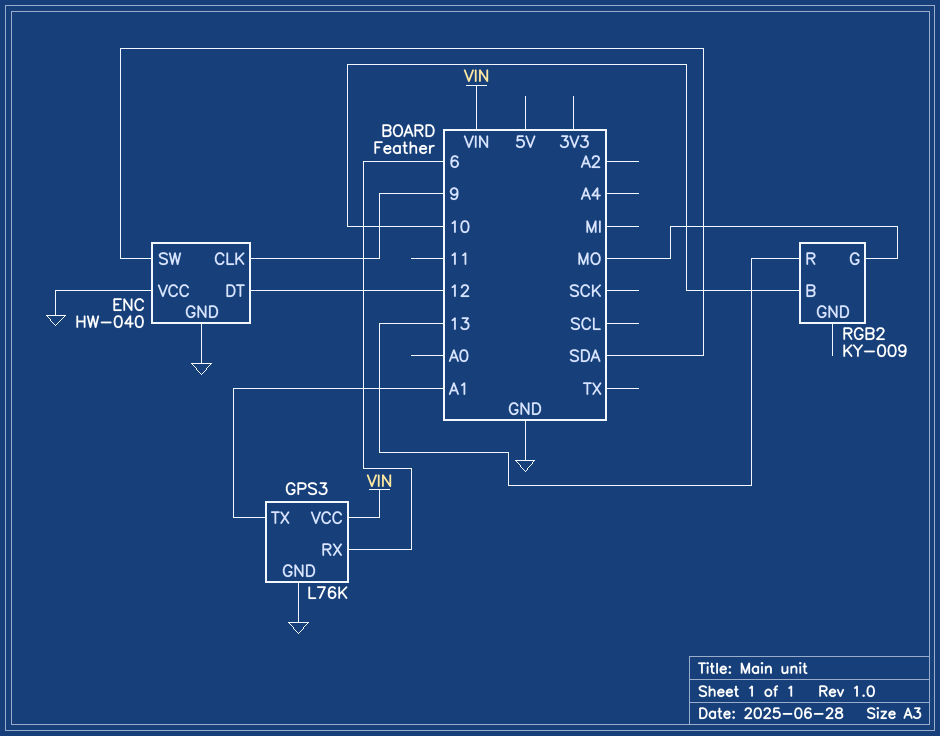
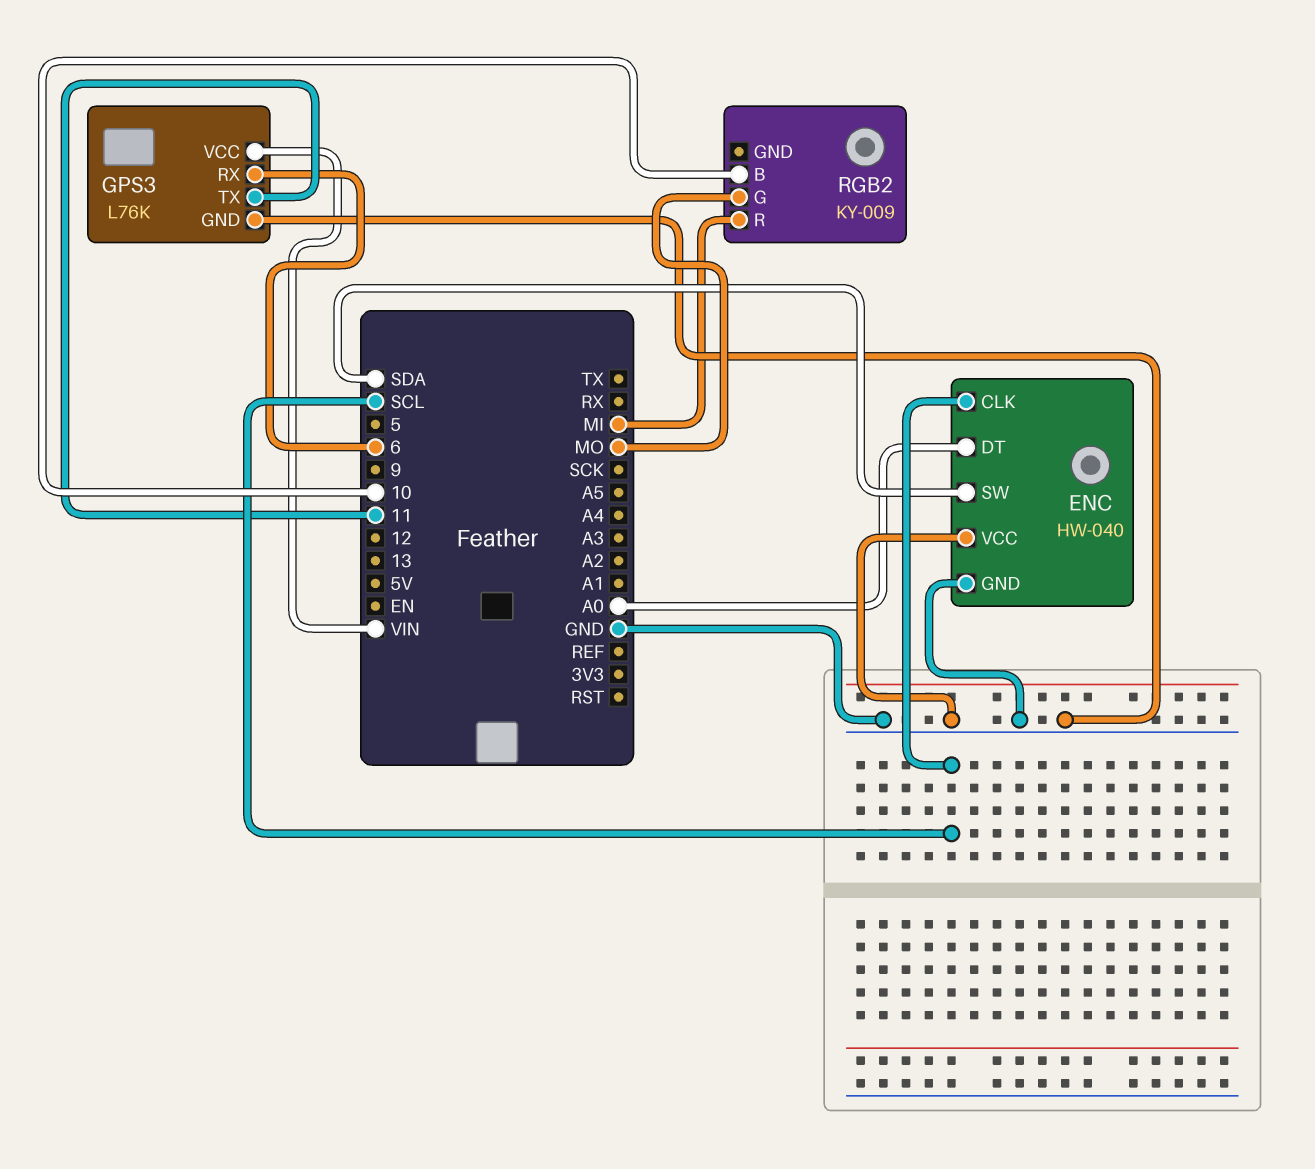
ENC pin CLK: 9 -> SCL
ENC pin DT: 12 -> A0
GPS3 pin TX: A1 -> 11
RGB2 pin R: 13 -> MI

